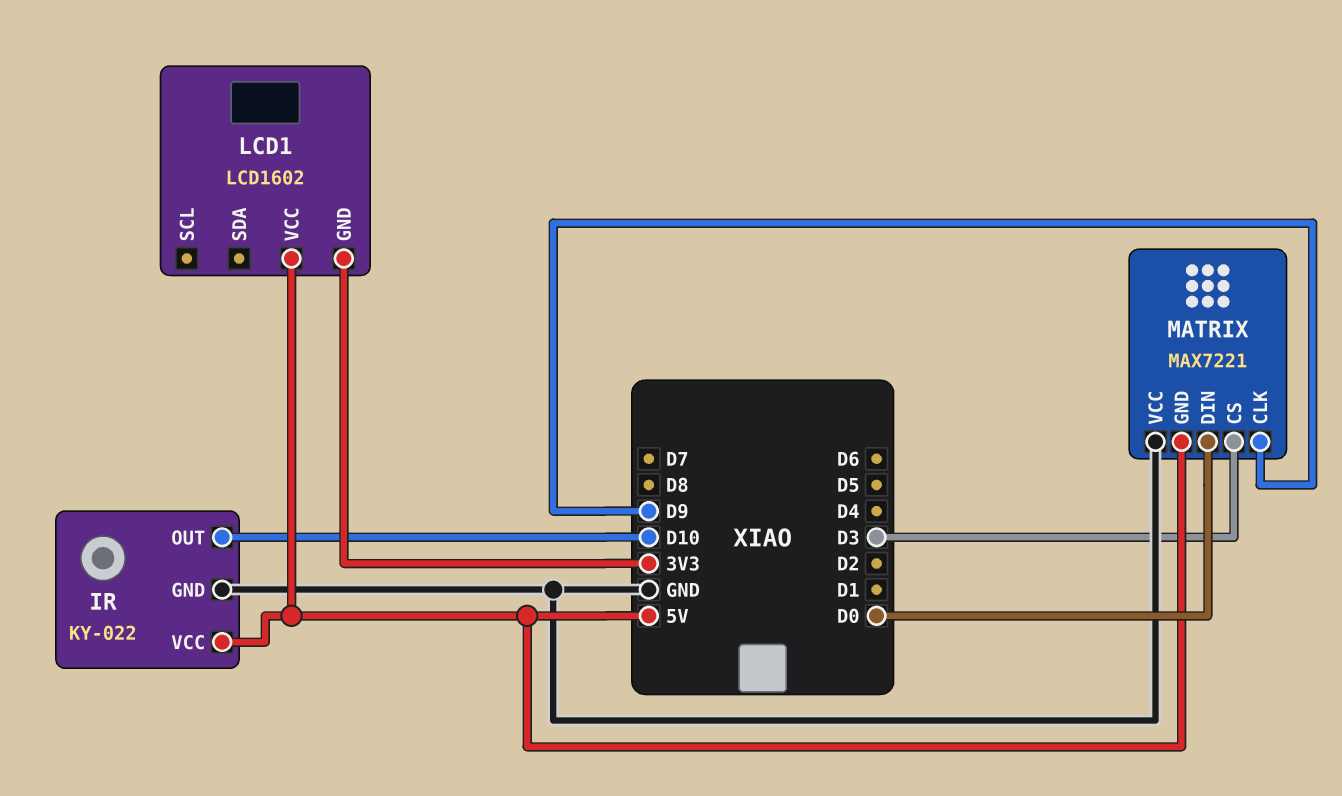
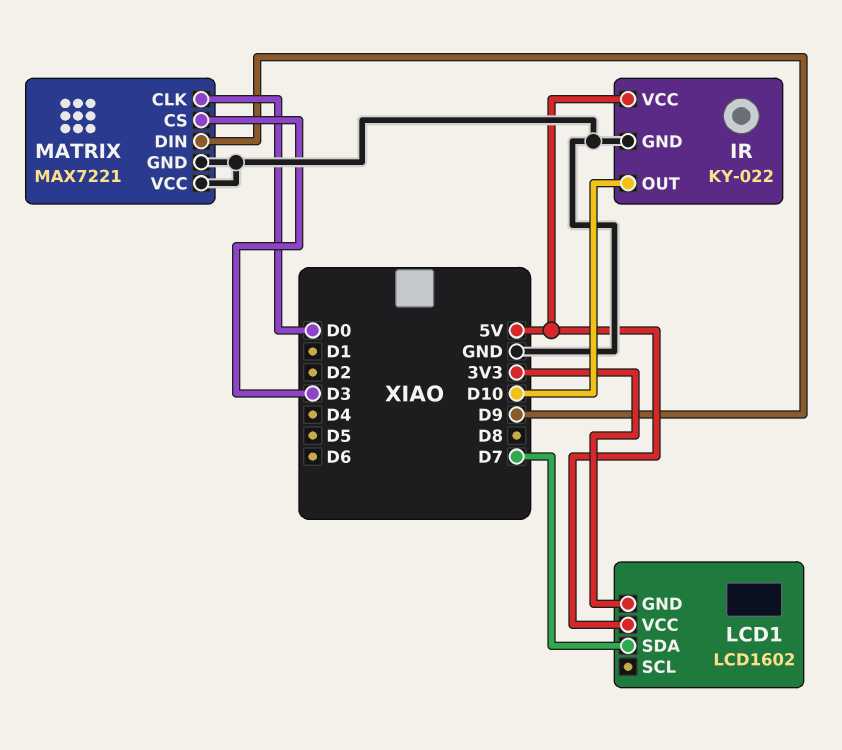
LCD1 pin SDA: none -> D7
MATRIX pin CLK: D9 -> D0
MATRIX pin DIN: D0 -> D9
MATRIX pin GND: 5V -> GND

